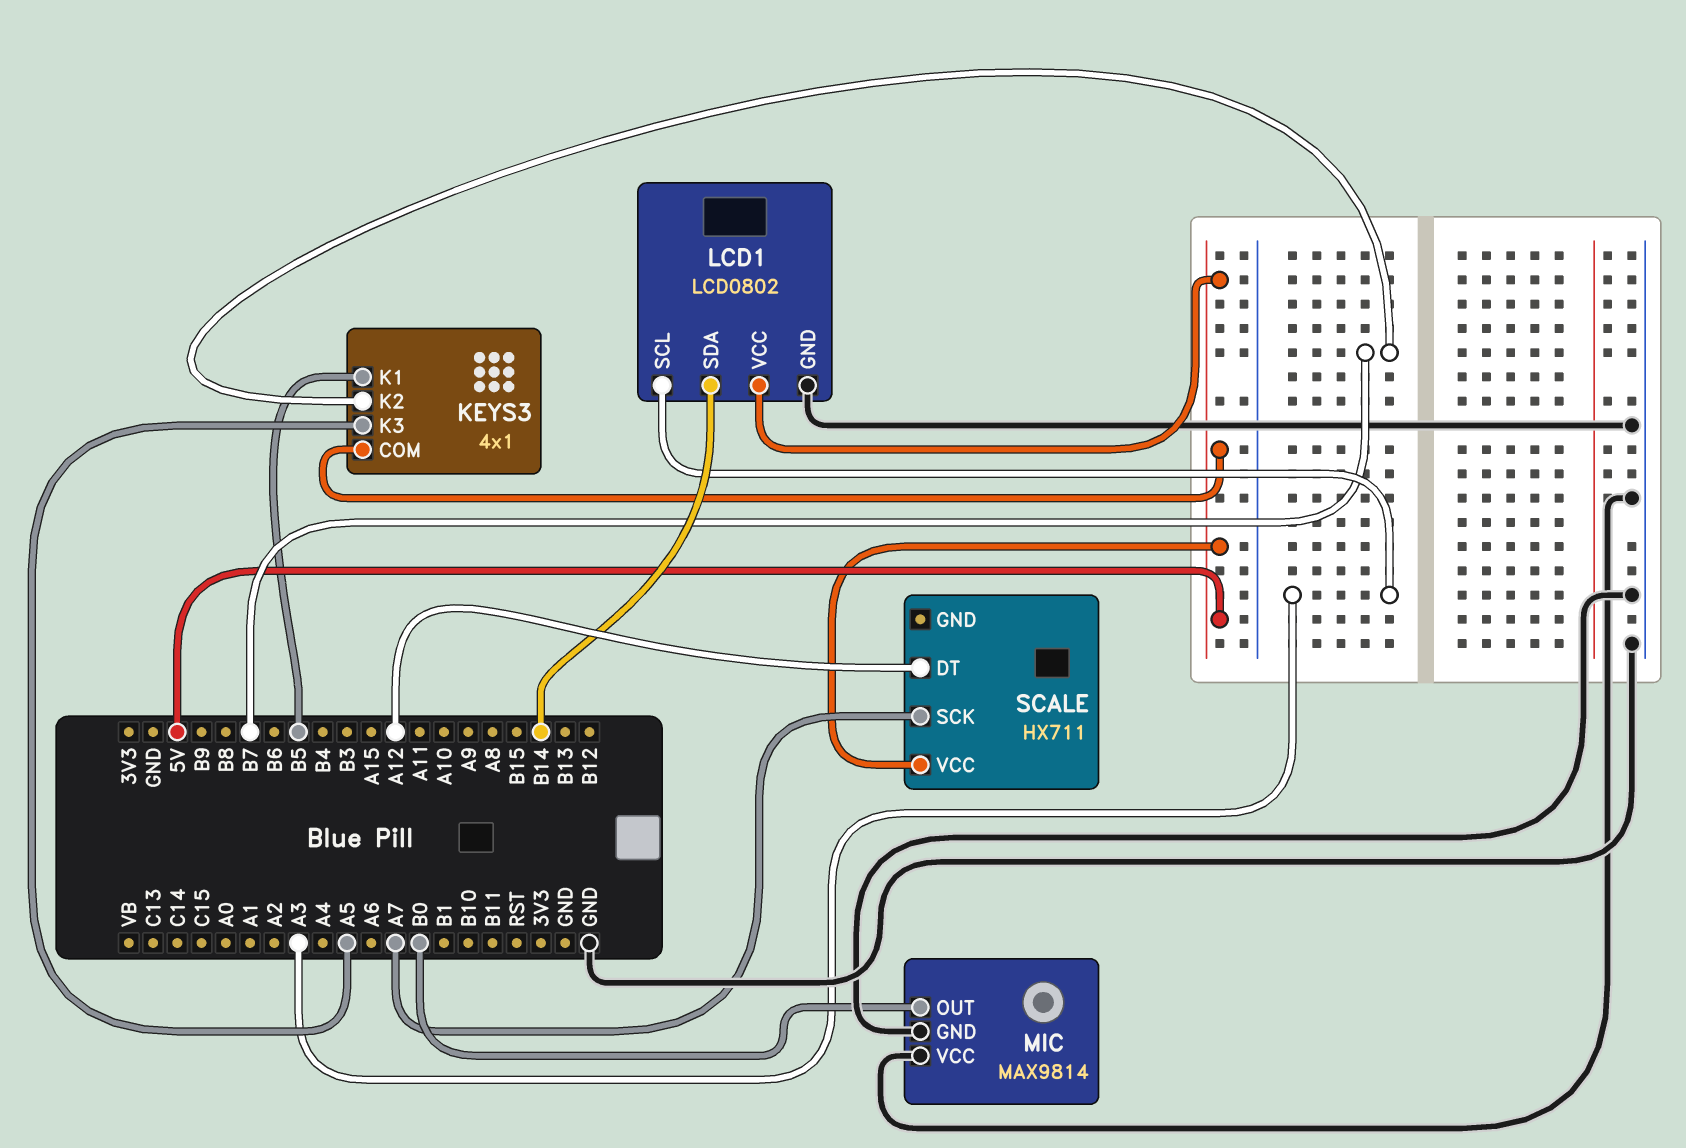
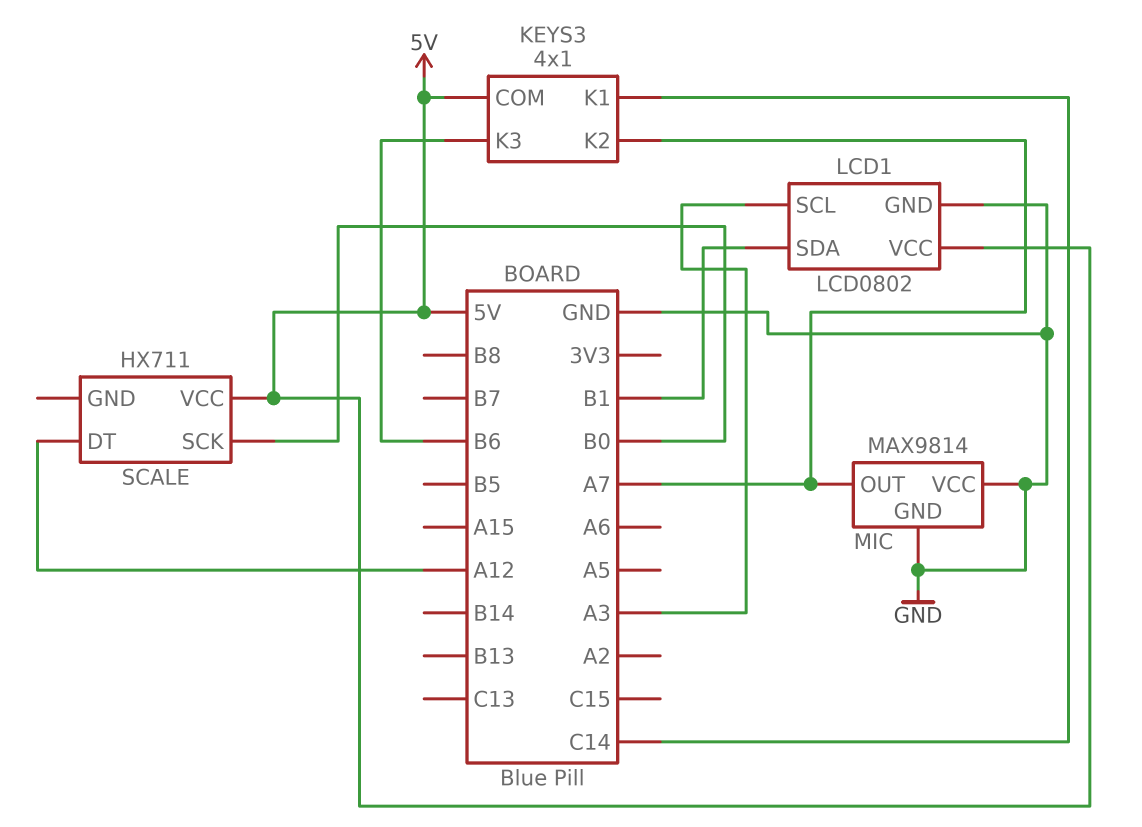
KEYS3 pin K1: B5 -> C14
KEYS3 pin K2: B7 -> A7
KEYS3 pin K3: A5 -> B6
LCD1 pin SDA: B14 -> B1
MIC pin OUT: B0 -> A7
SCALE pin SCK: A7 -> B0

